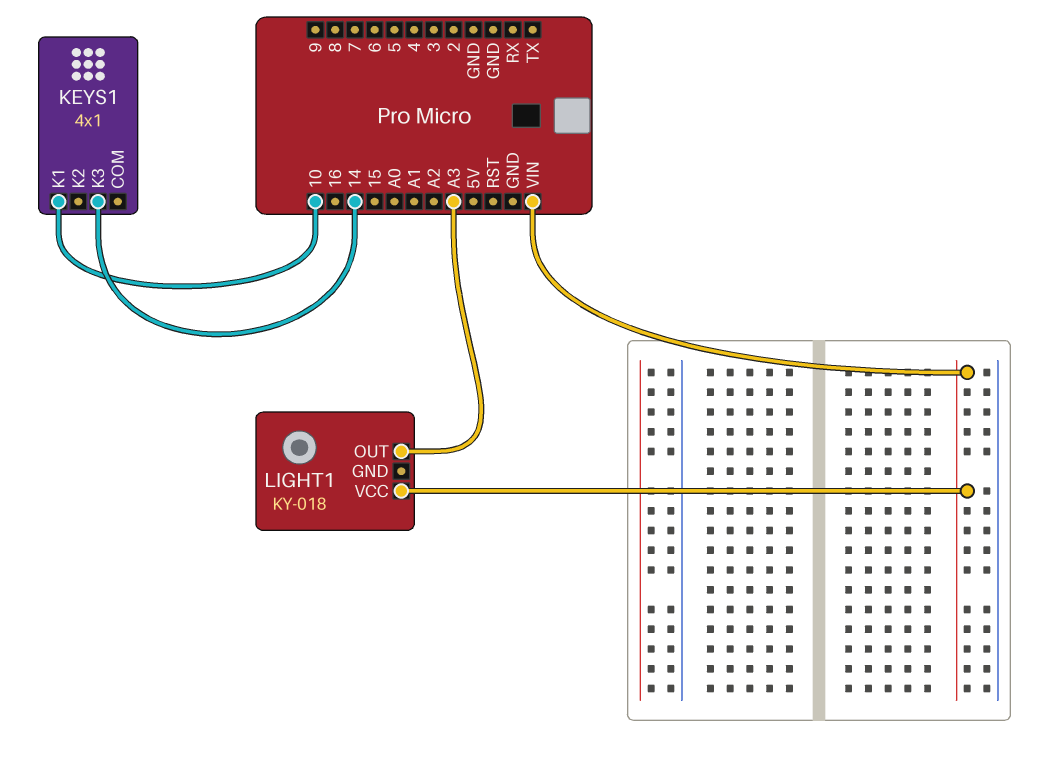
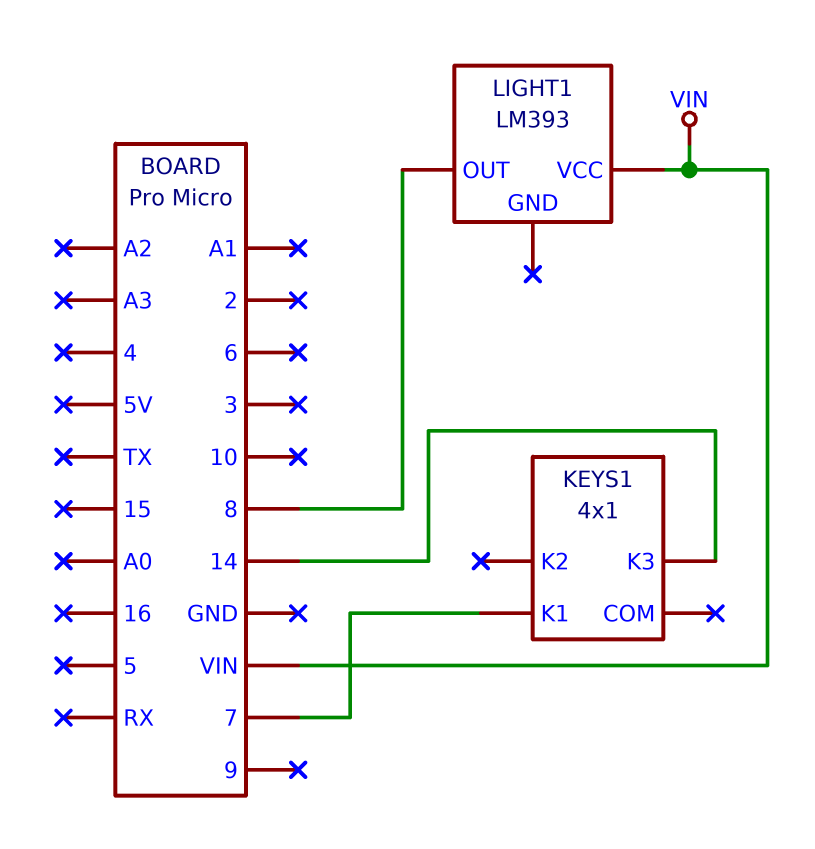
KEYS1 pin K1: 10 -> 7
LIGHT1: KY-018 -> LM393
LIGHT1 pin OUT: A3 -> 8

